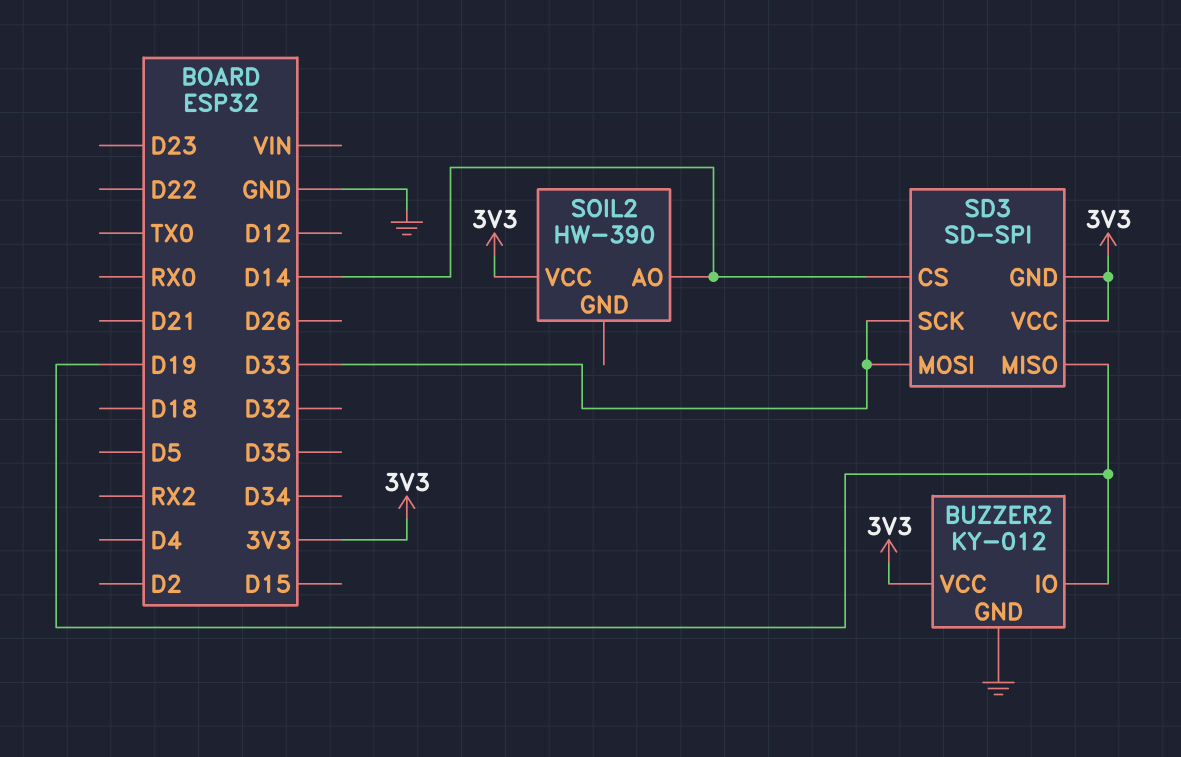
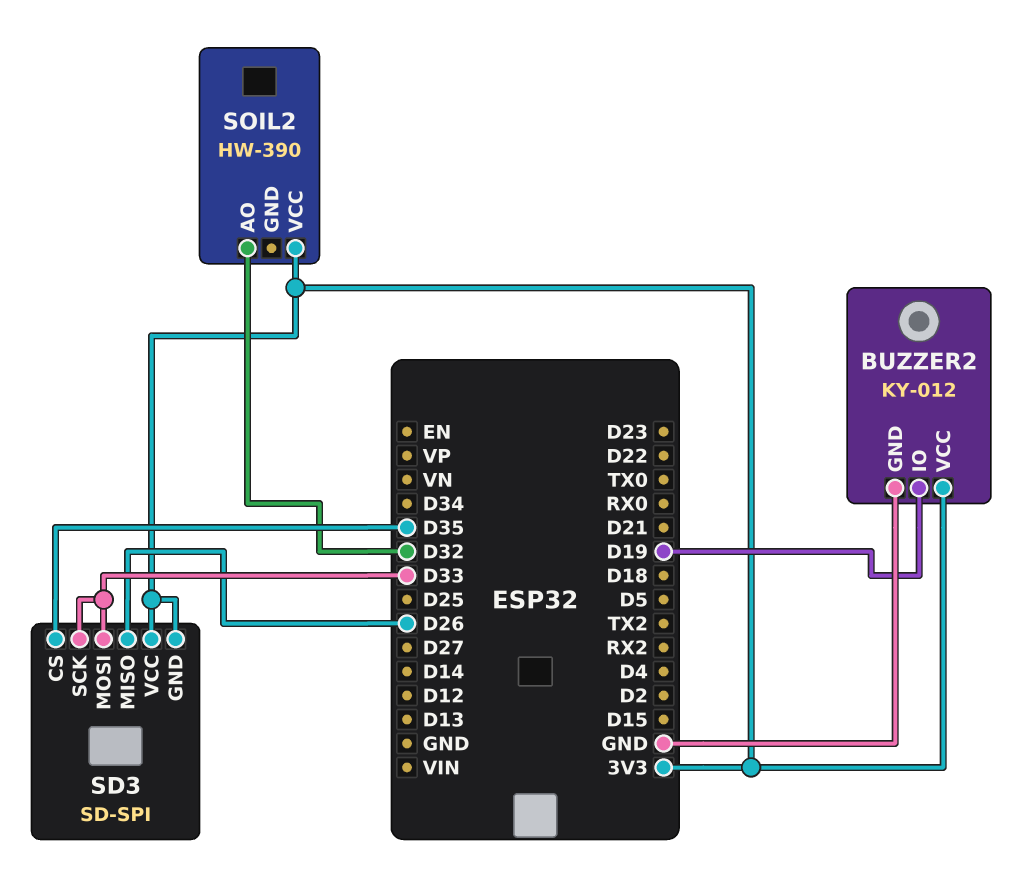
SD3 pin CS: D14 -> D35
SD3 pin MISO: D19 -> D26
SOIL2 pin AO: D14 -> D32

